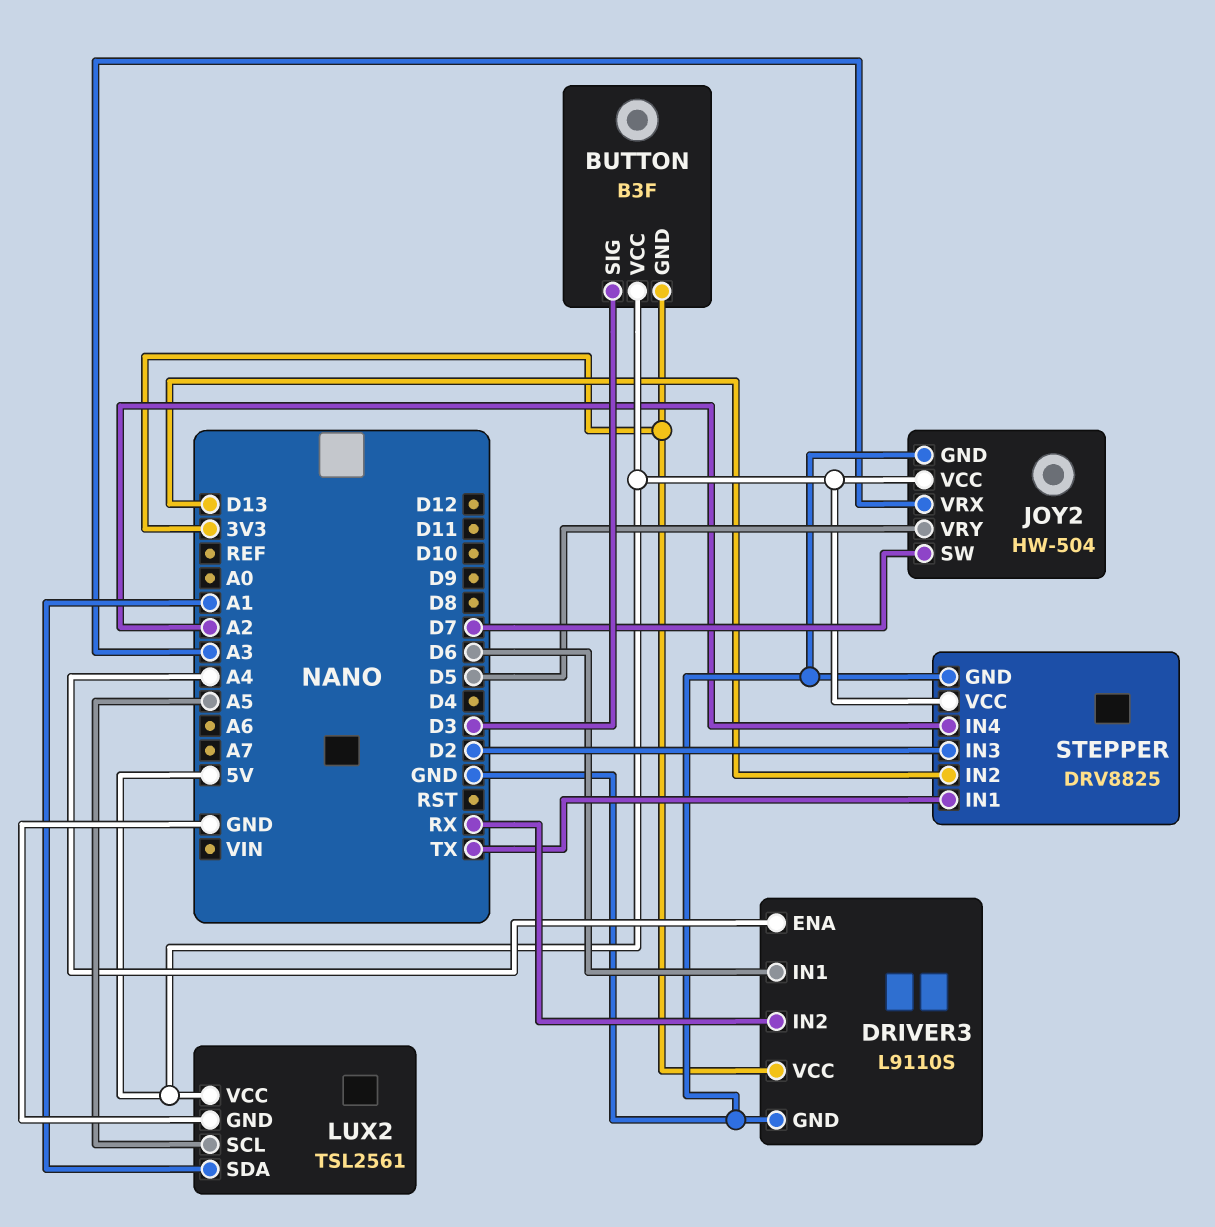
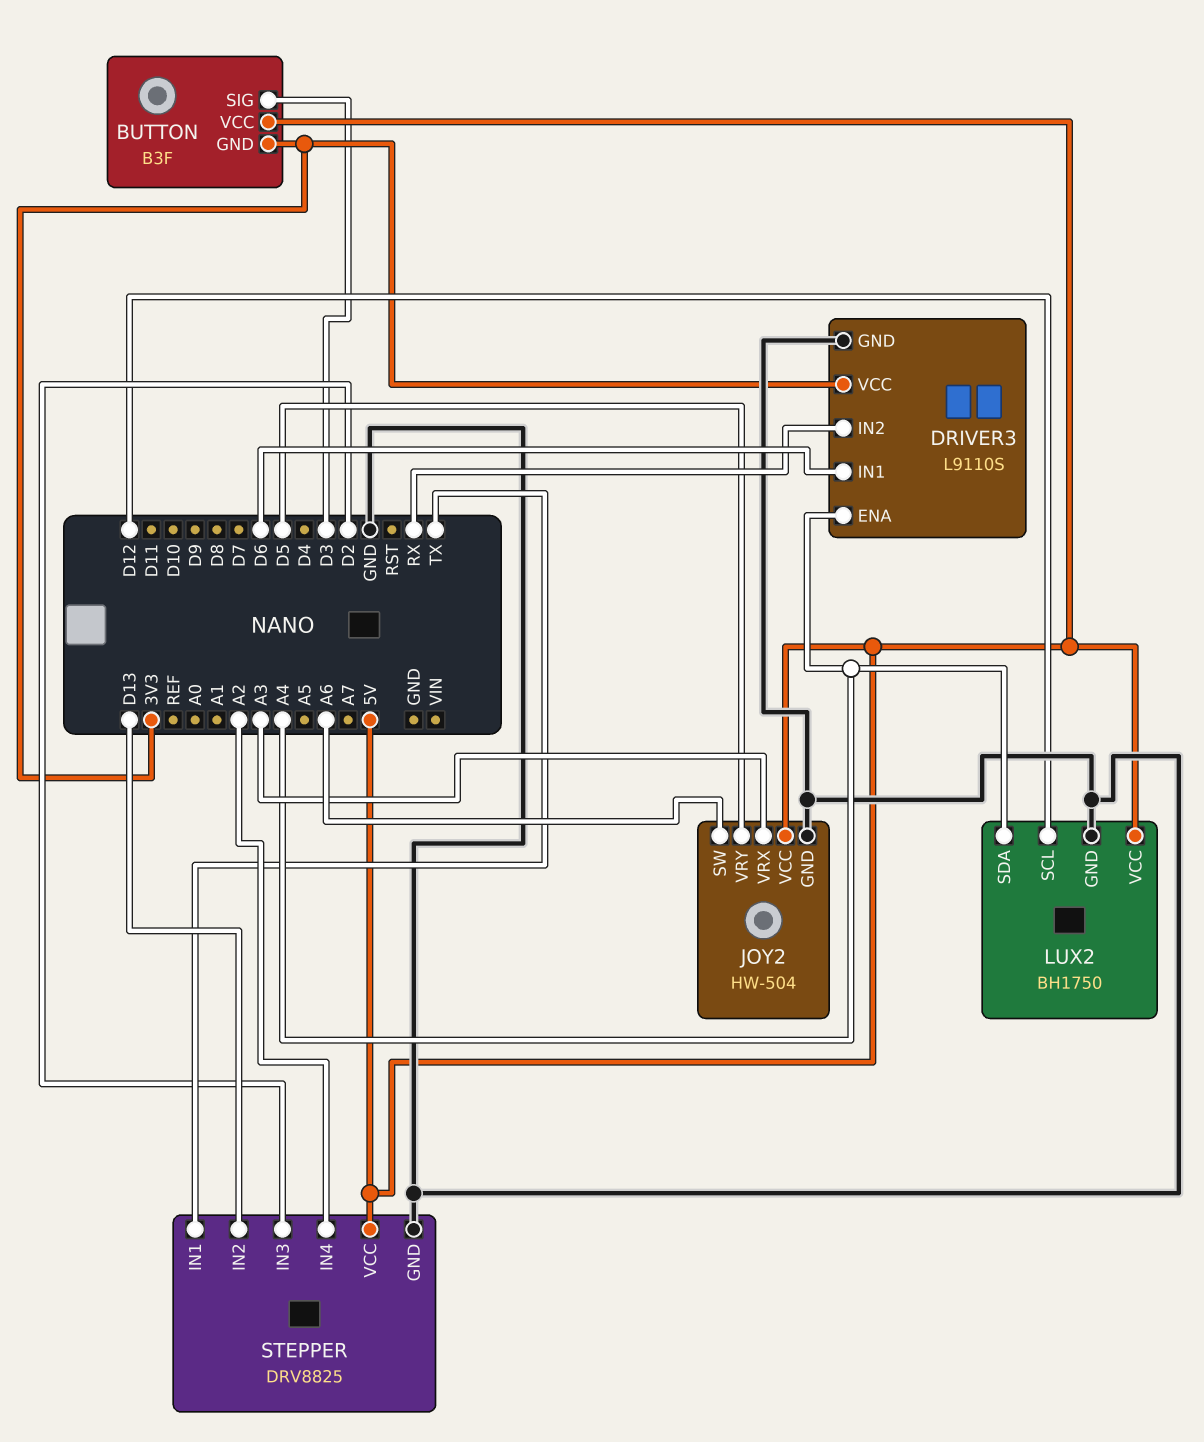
JOY2 pin SW: D7 -> A6
LUX2: TSL2561 -> BH1750
LUX2 pin SCL: A5 -> D12
LUX2 pin SDA: A1 -> A4

